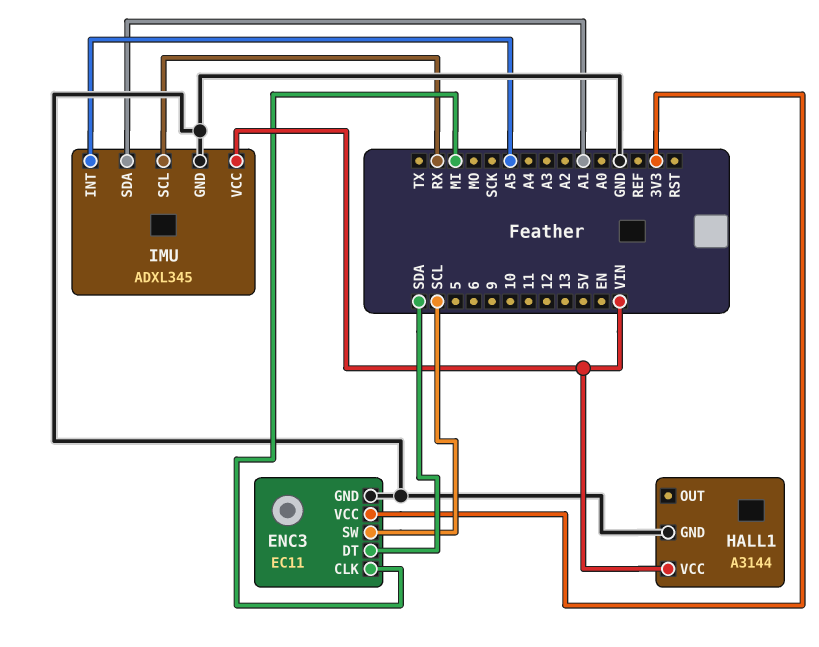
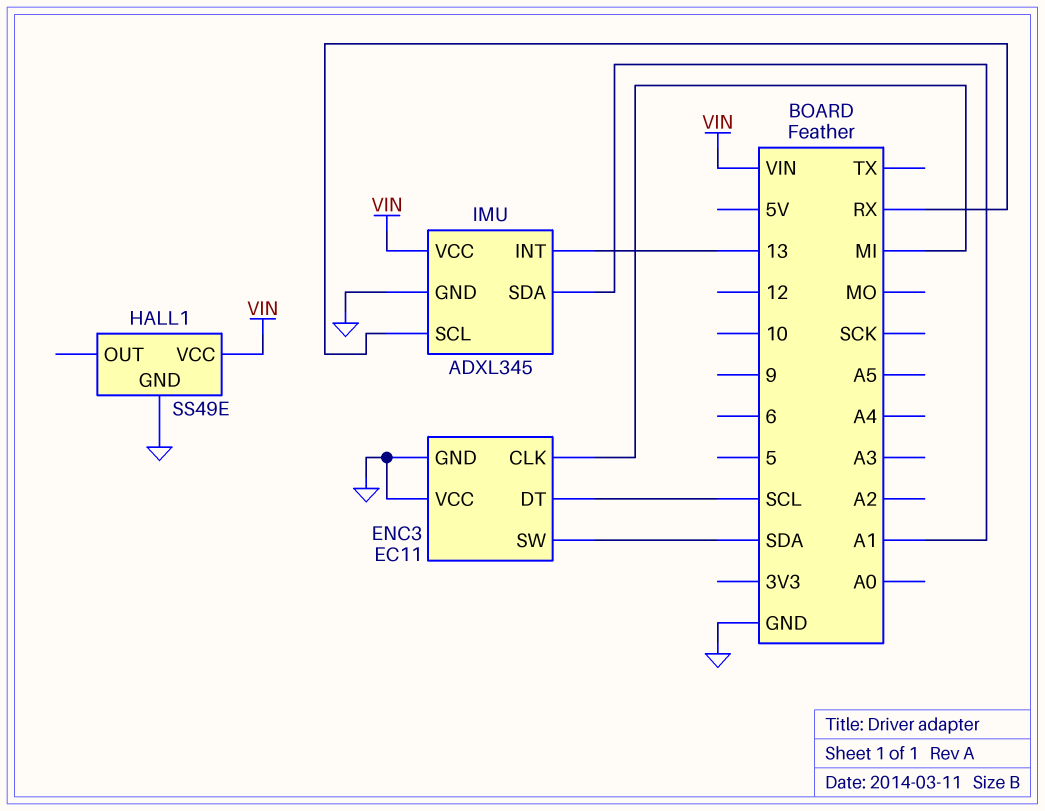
ENC3 pin DT: SDA -> SCL
ENC3 pin SW: SCL -> SDA
ENC3 pin VCC: 3V3 -> GND
HALL1: A3144 -> SS49E
IMU pin INT: A5 -> 13

